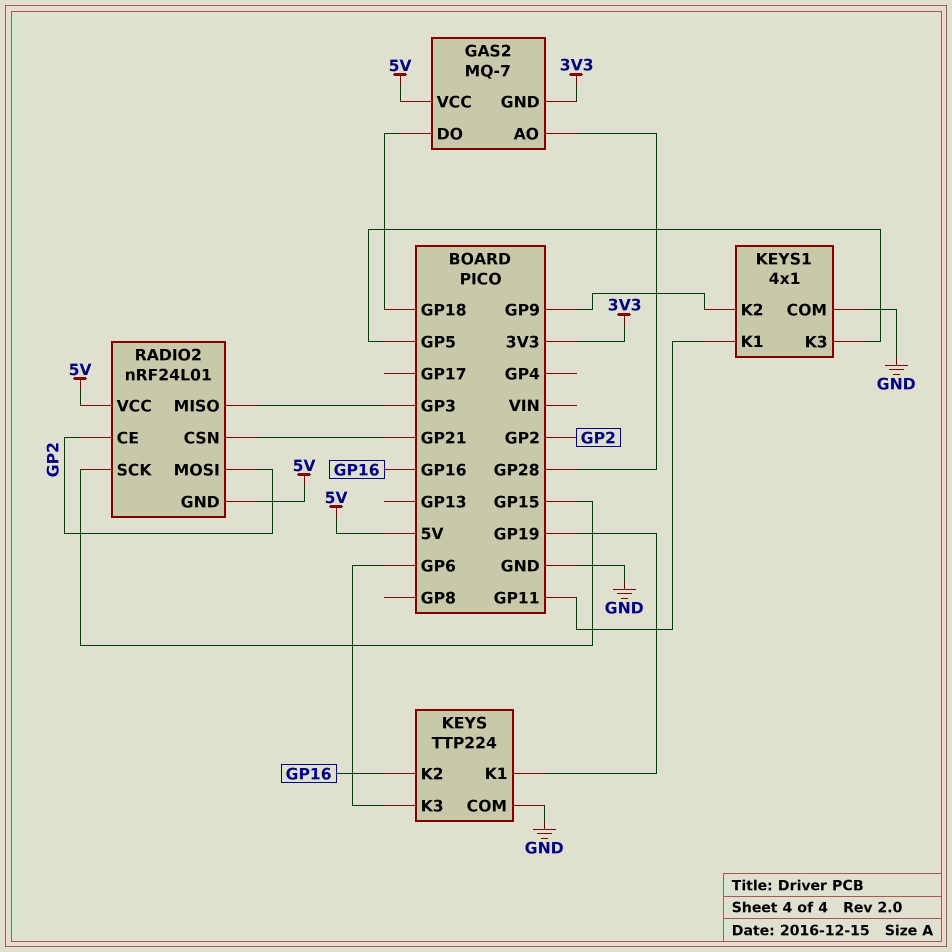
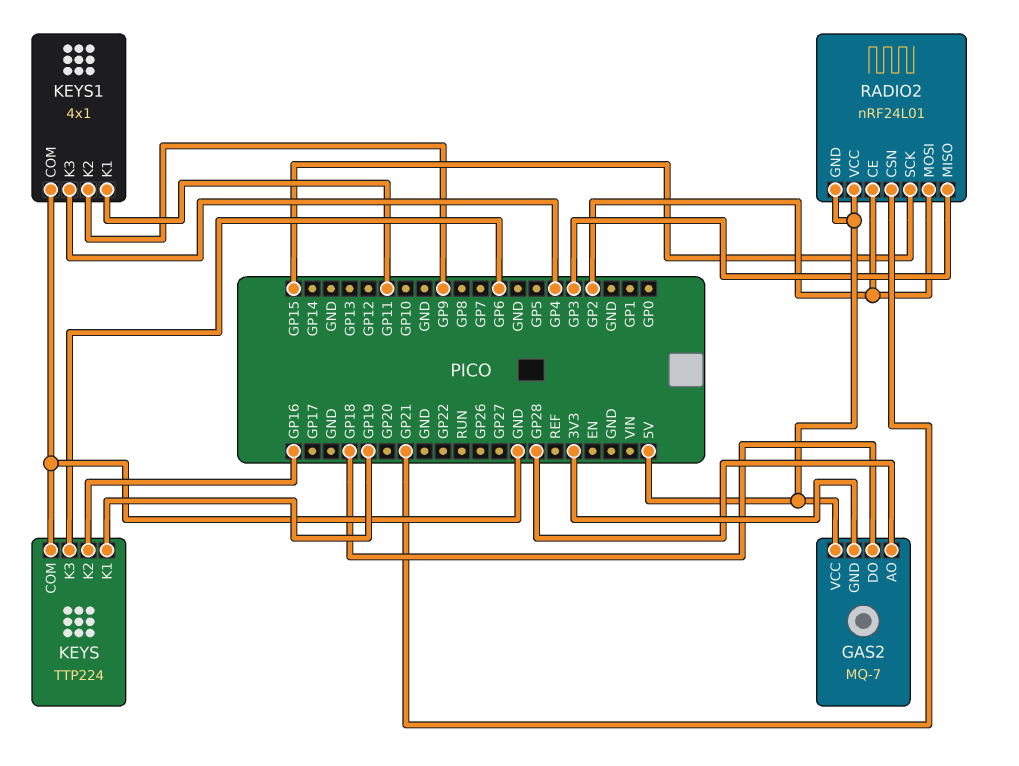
KEYS1 pin K3: GP5 -> GP4

